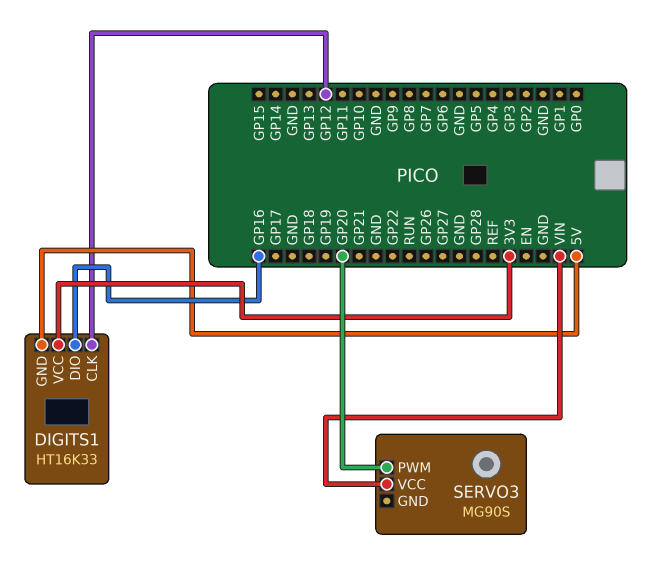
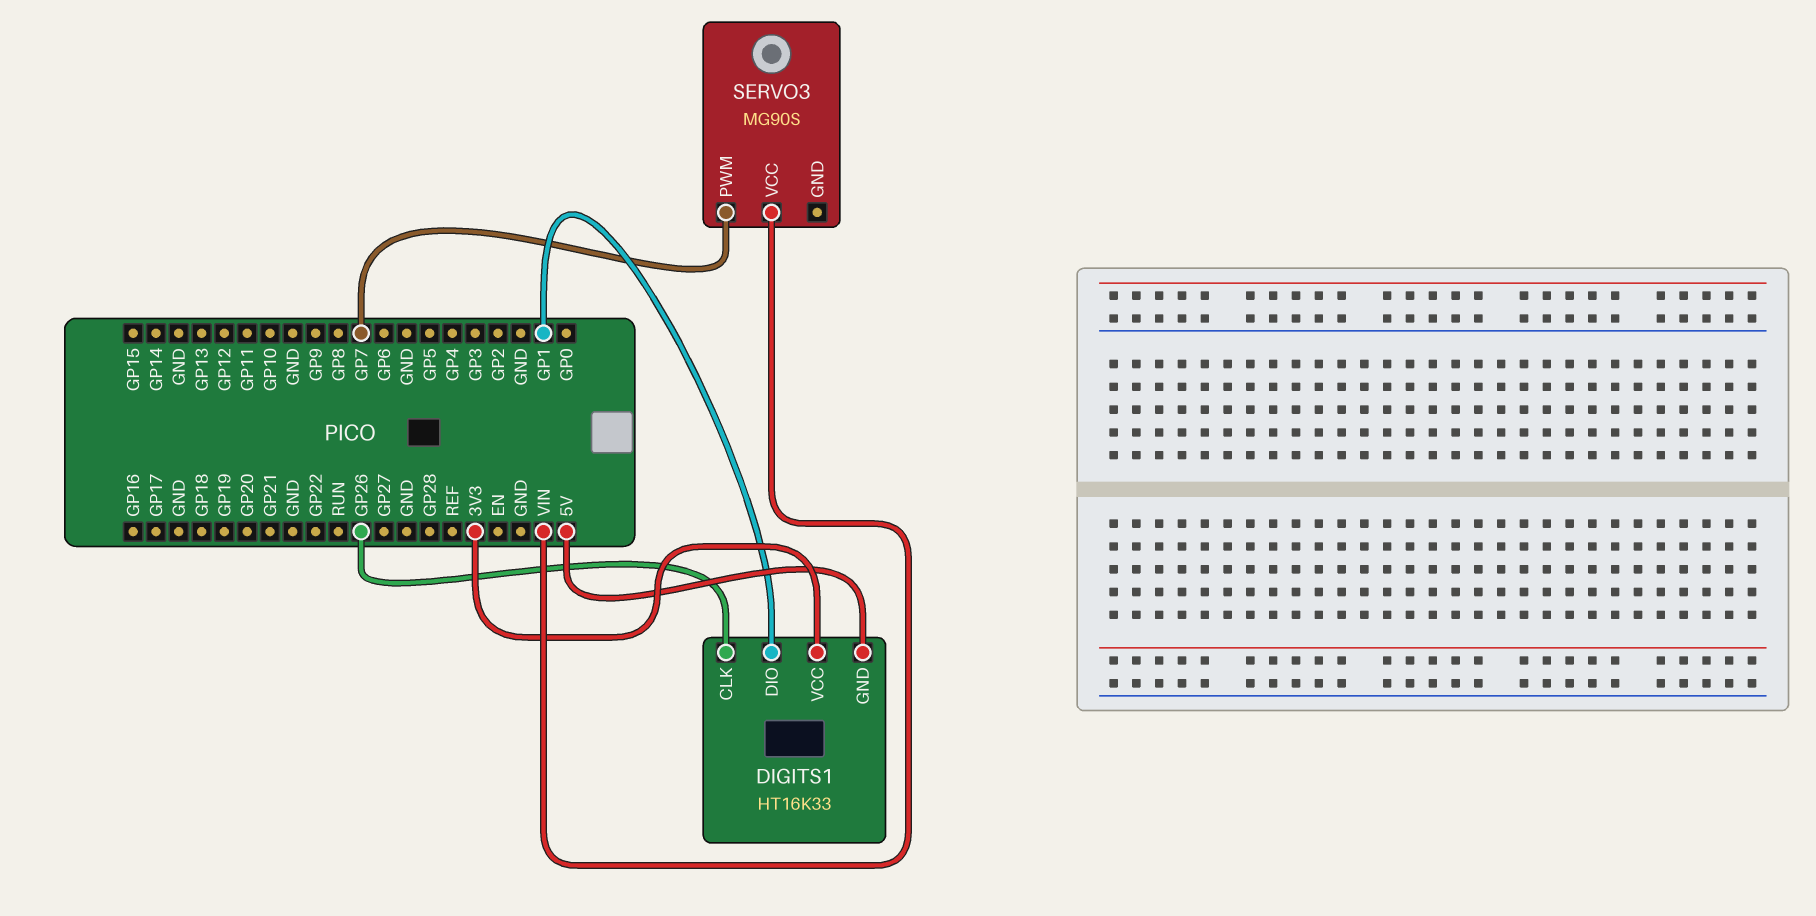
DIGITS1 pin CLK: GP12 -> GP26
DIGITS1 pin DIO: GP16 -> GP1
SERVO3 pin PWM: GP20 -> GP7

